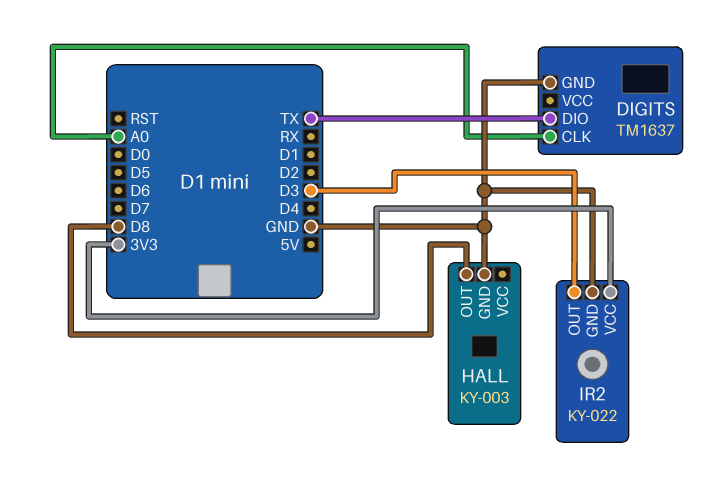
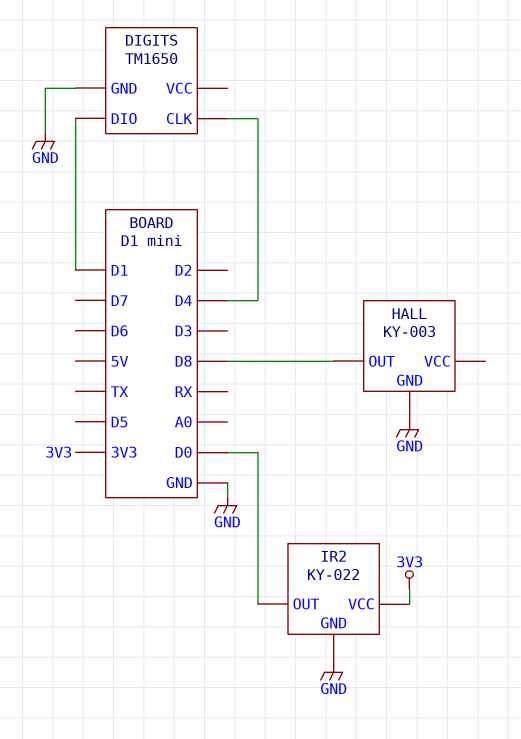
DIGITS: TM1637 -> TM1650
DIGITS pin CLK: A0 -> D4
DIGITS pin DIO: TX -> D1
IR2 pin OUT: D3 -> D0

